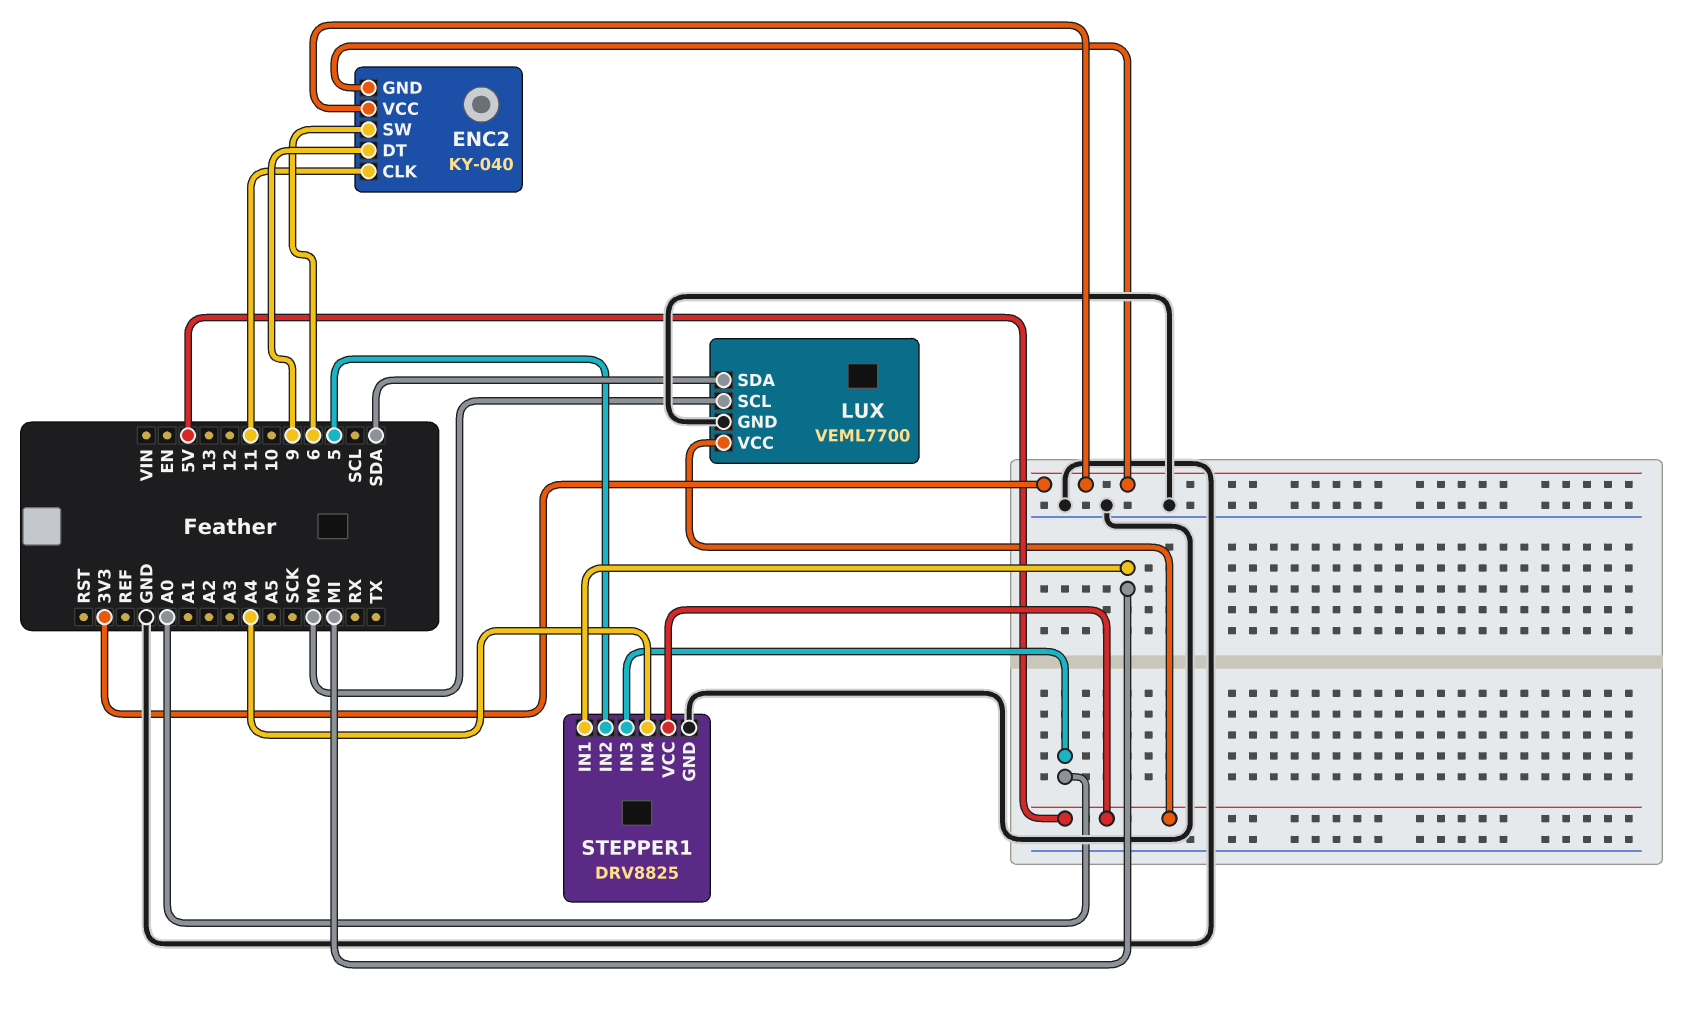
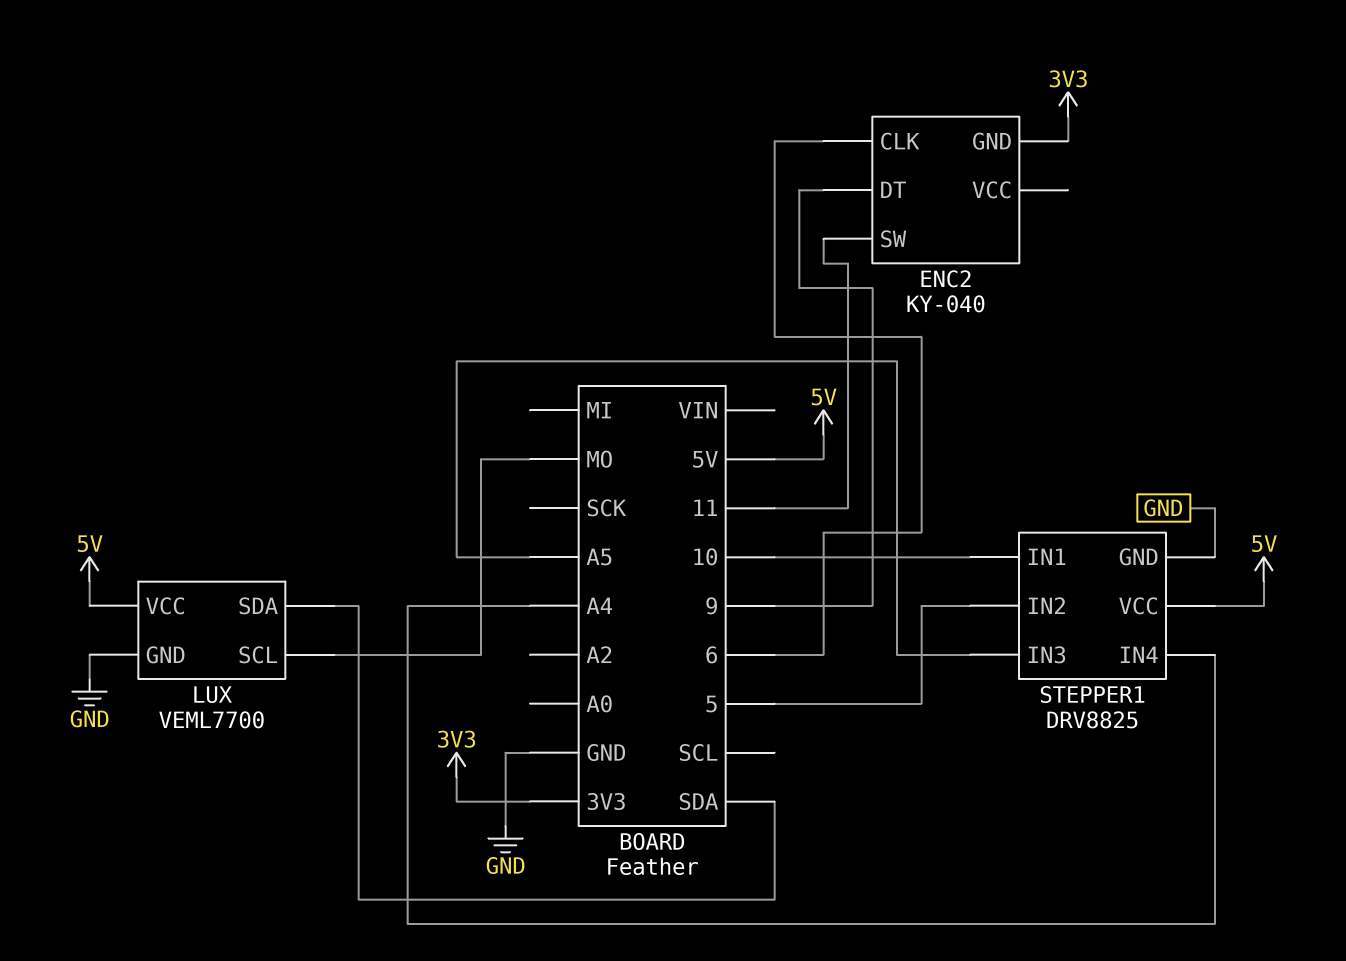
ENC2 pin CLK: 11 -> 6
ENC2 pin SW: 6 -> 11
ENC2 pin VCC: 3V3 -> none
STEPPER1 pin IN1: MI -> 10
STEPPER1 pin IN3: A0 -> A5

